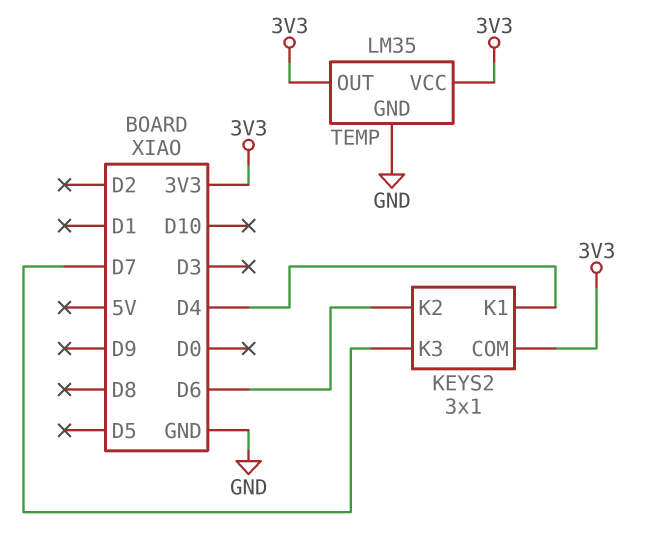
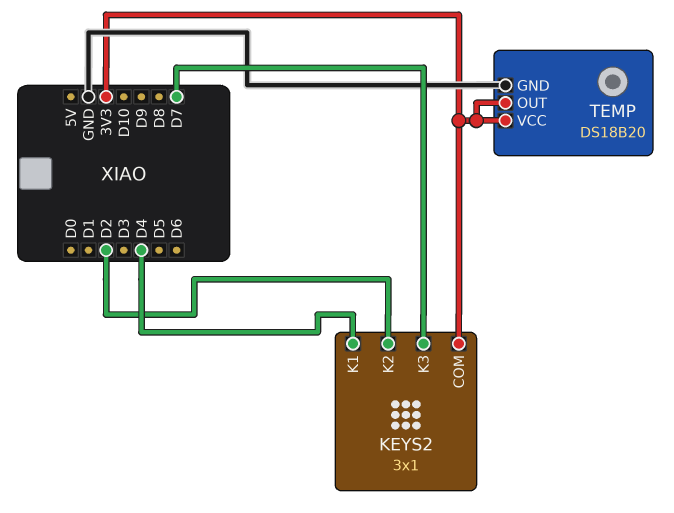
KEYS2 pin K2: D6 -> D2
TEMP: LM35 -> DS18B20

